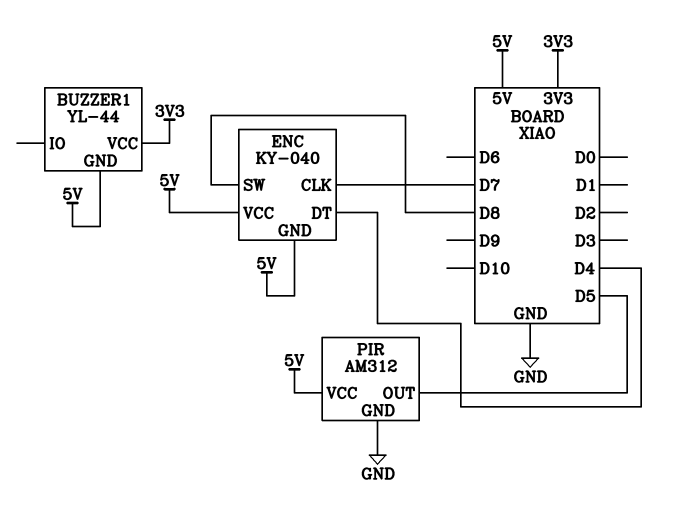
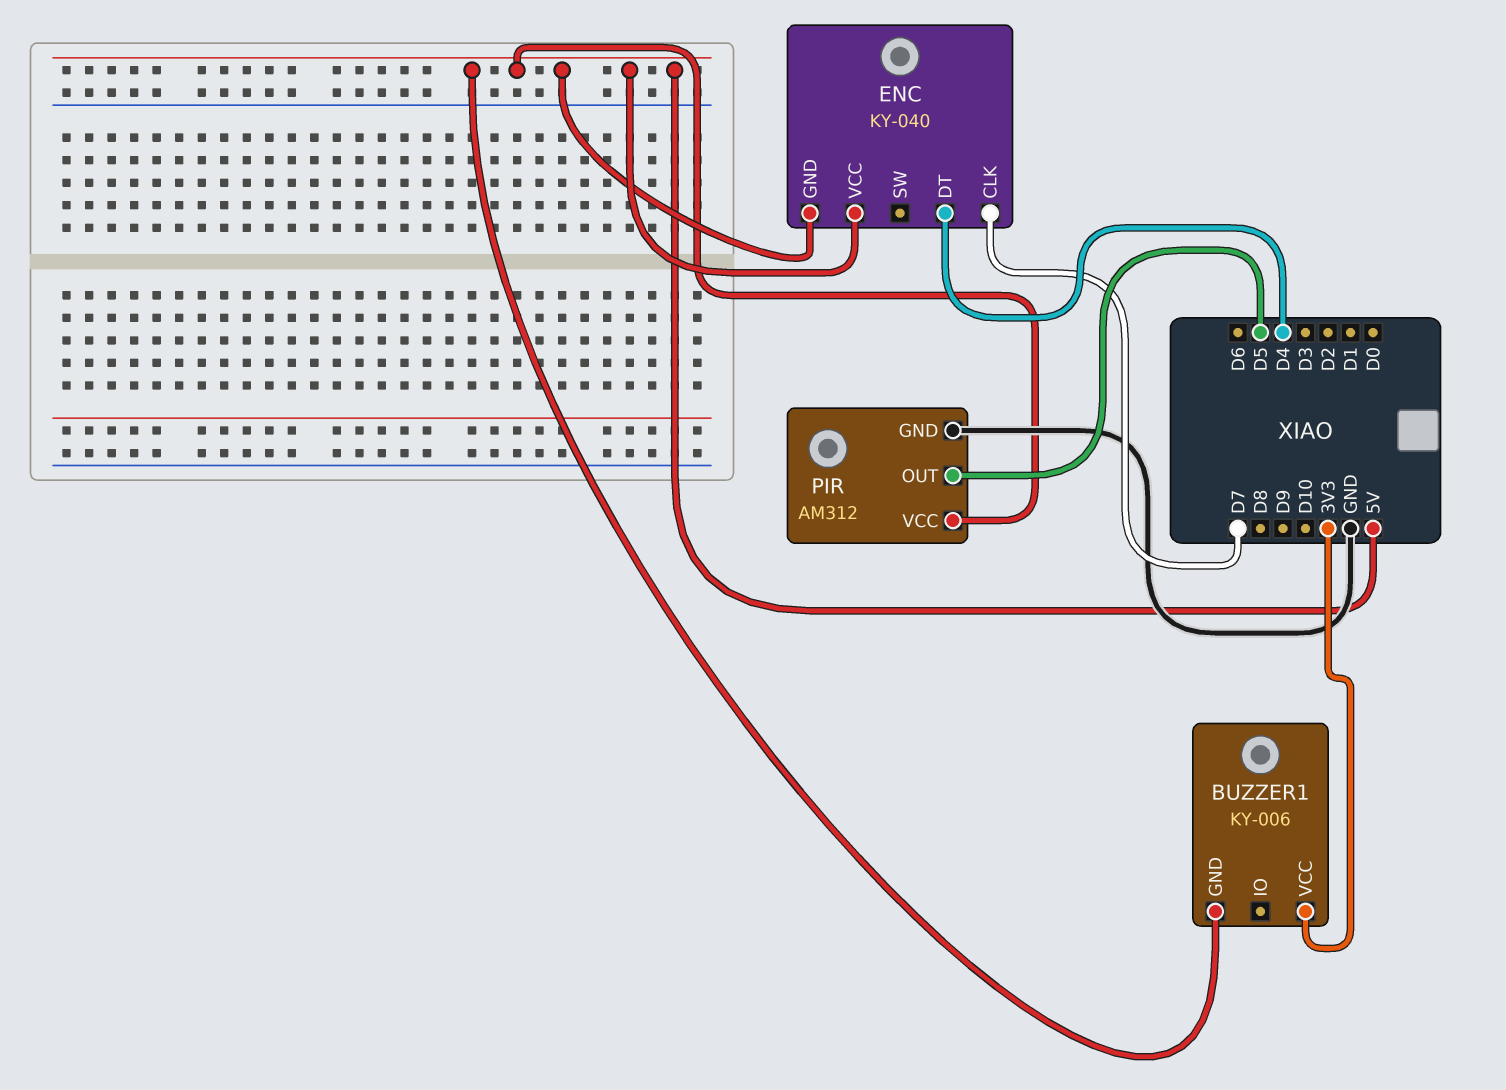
BUZZER1: YL-44 -> KY-006
ENC pin SW: D8 -> none

